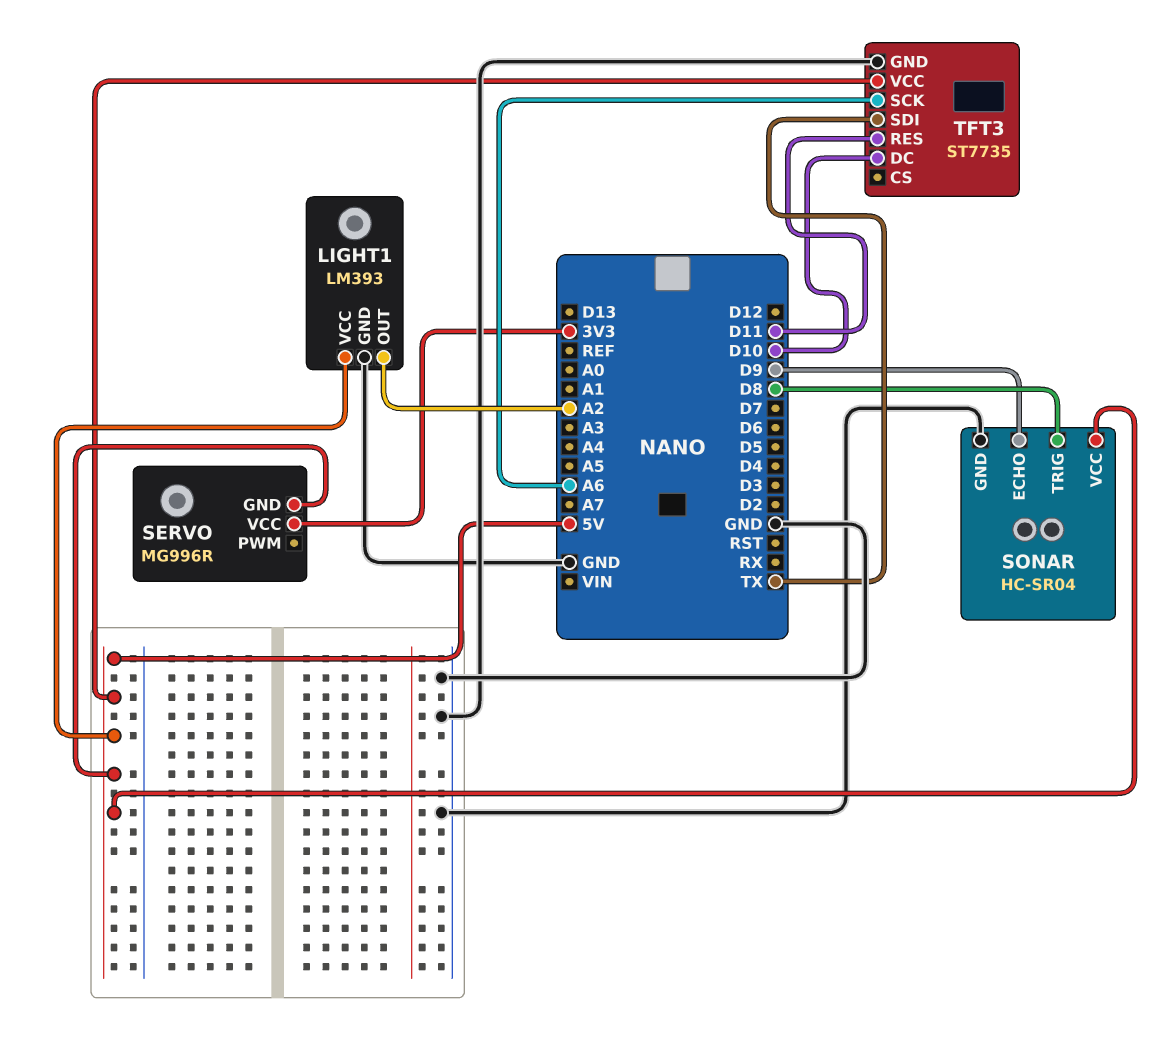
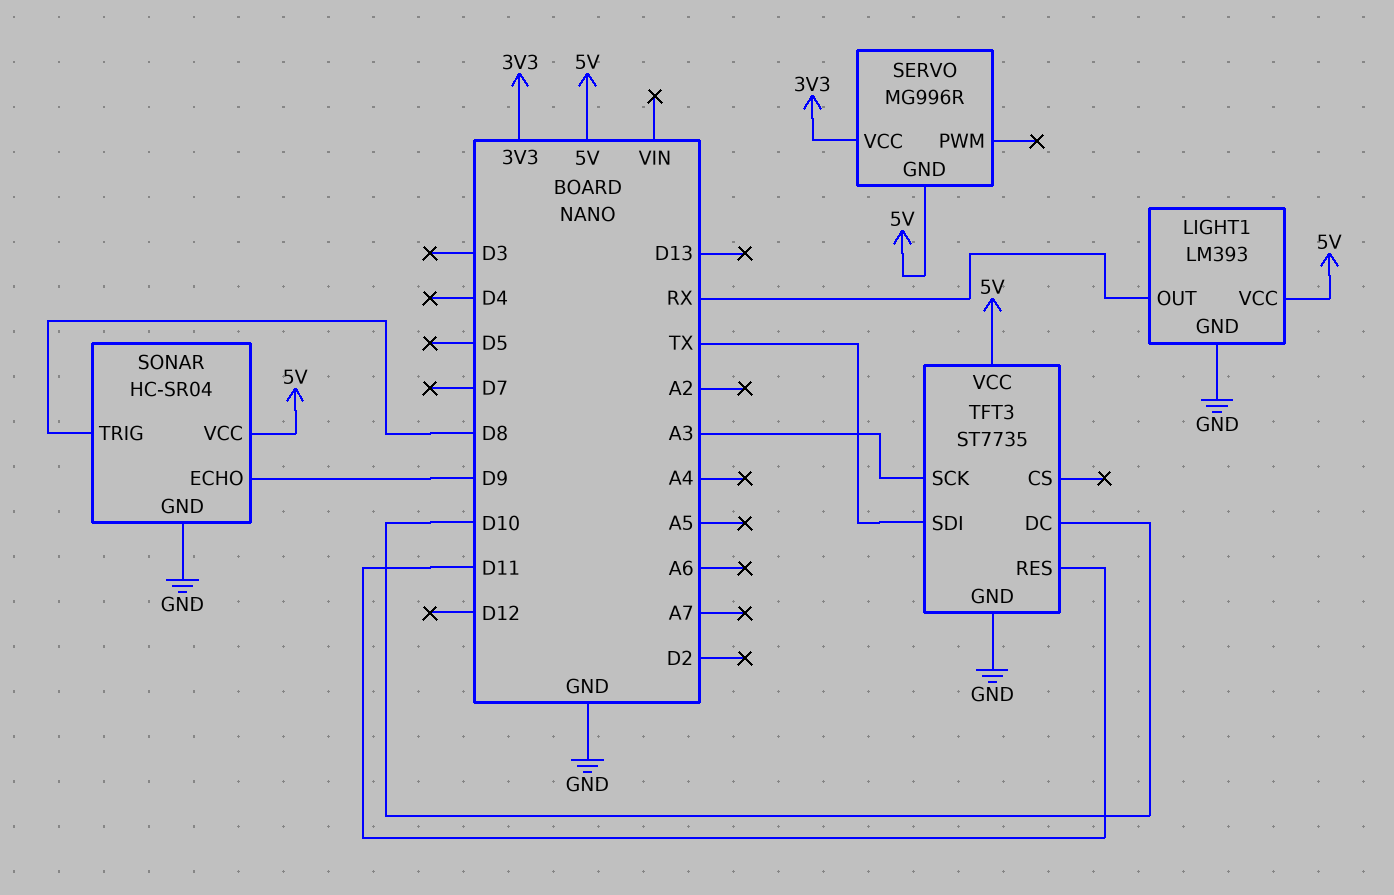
LIGHT1 pin OUT: A2 -> RX
TFT3 pin SCK: A6 -> A3

